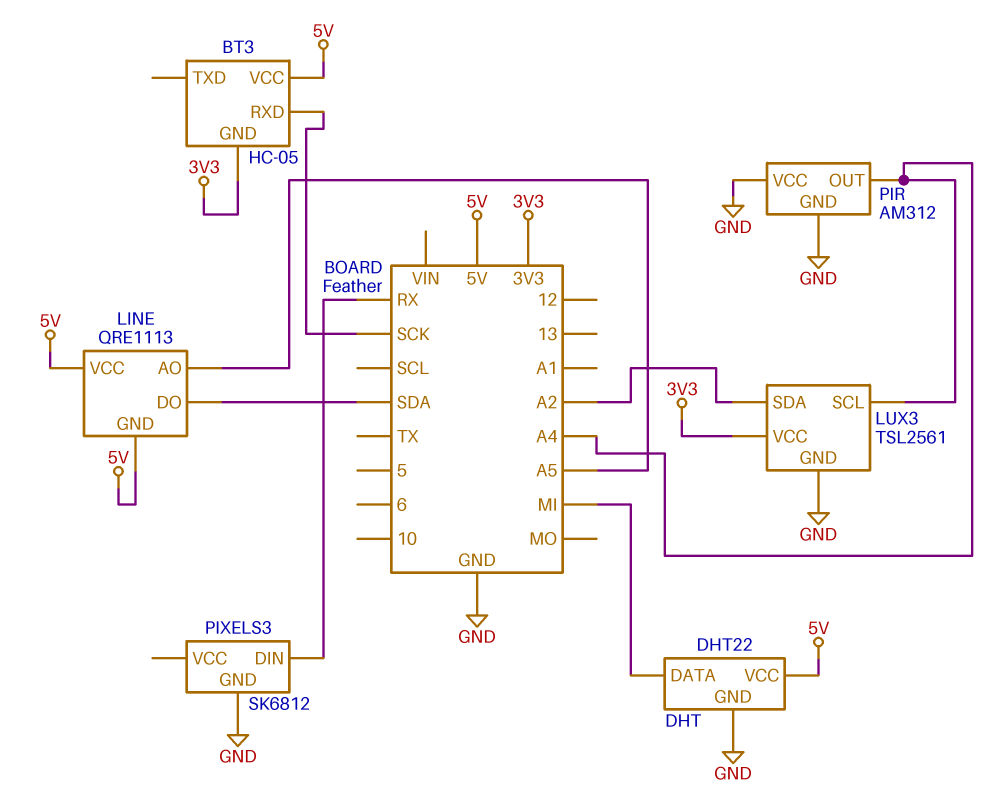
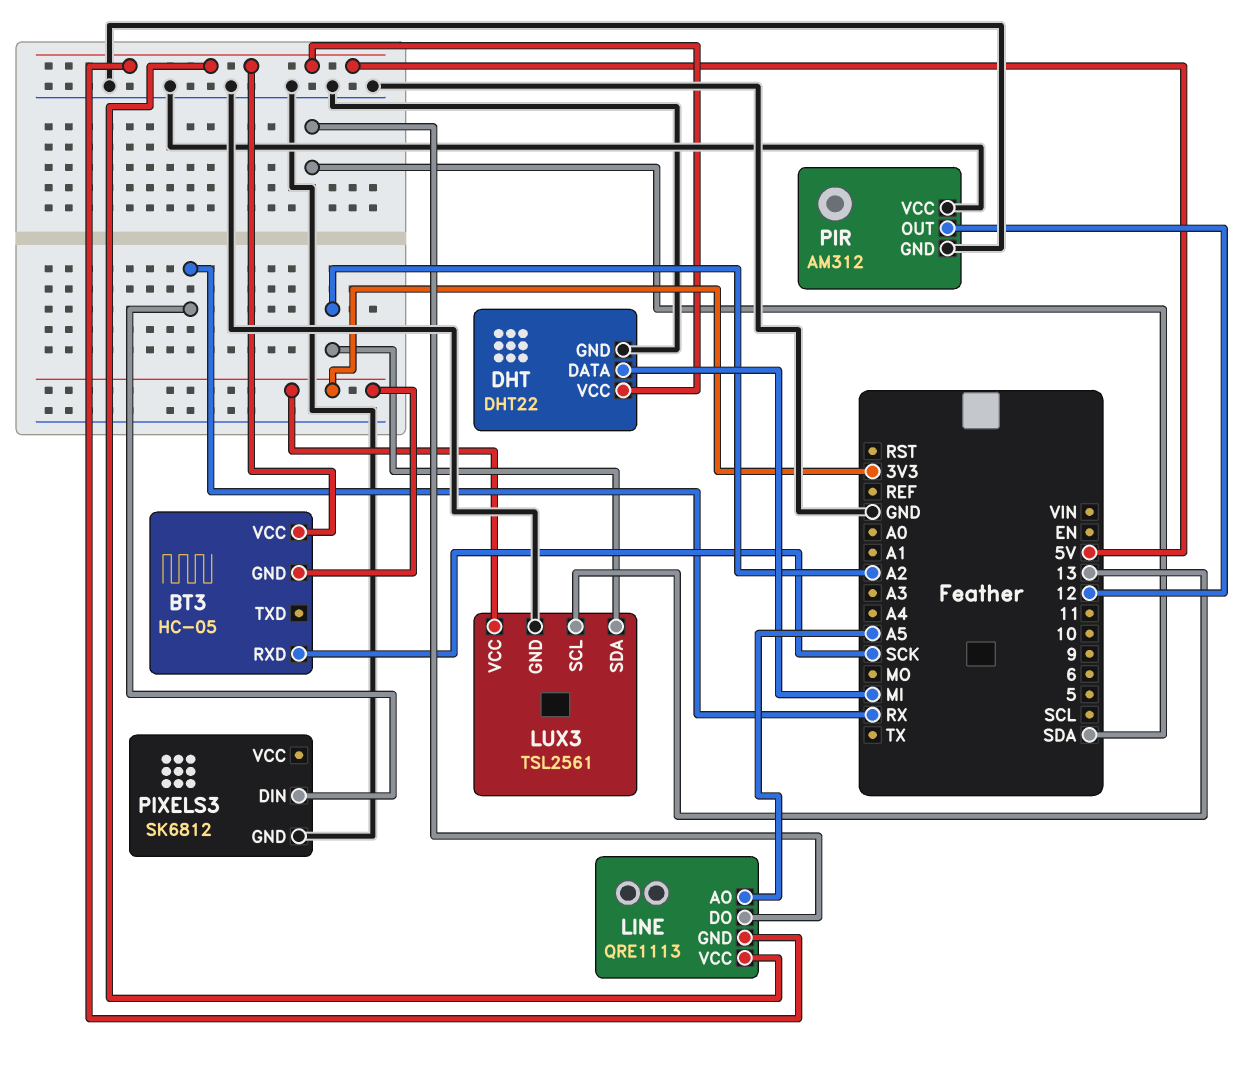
LUX3 pin SCL: A4 -> 13
PIR pin OUT: A4 -> 12

